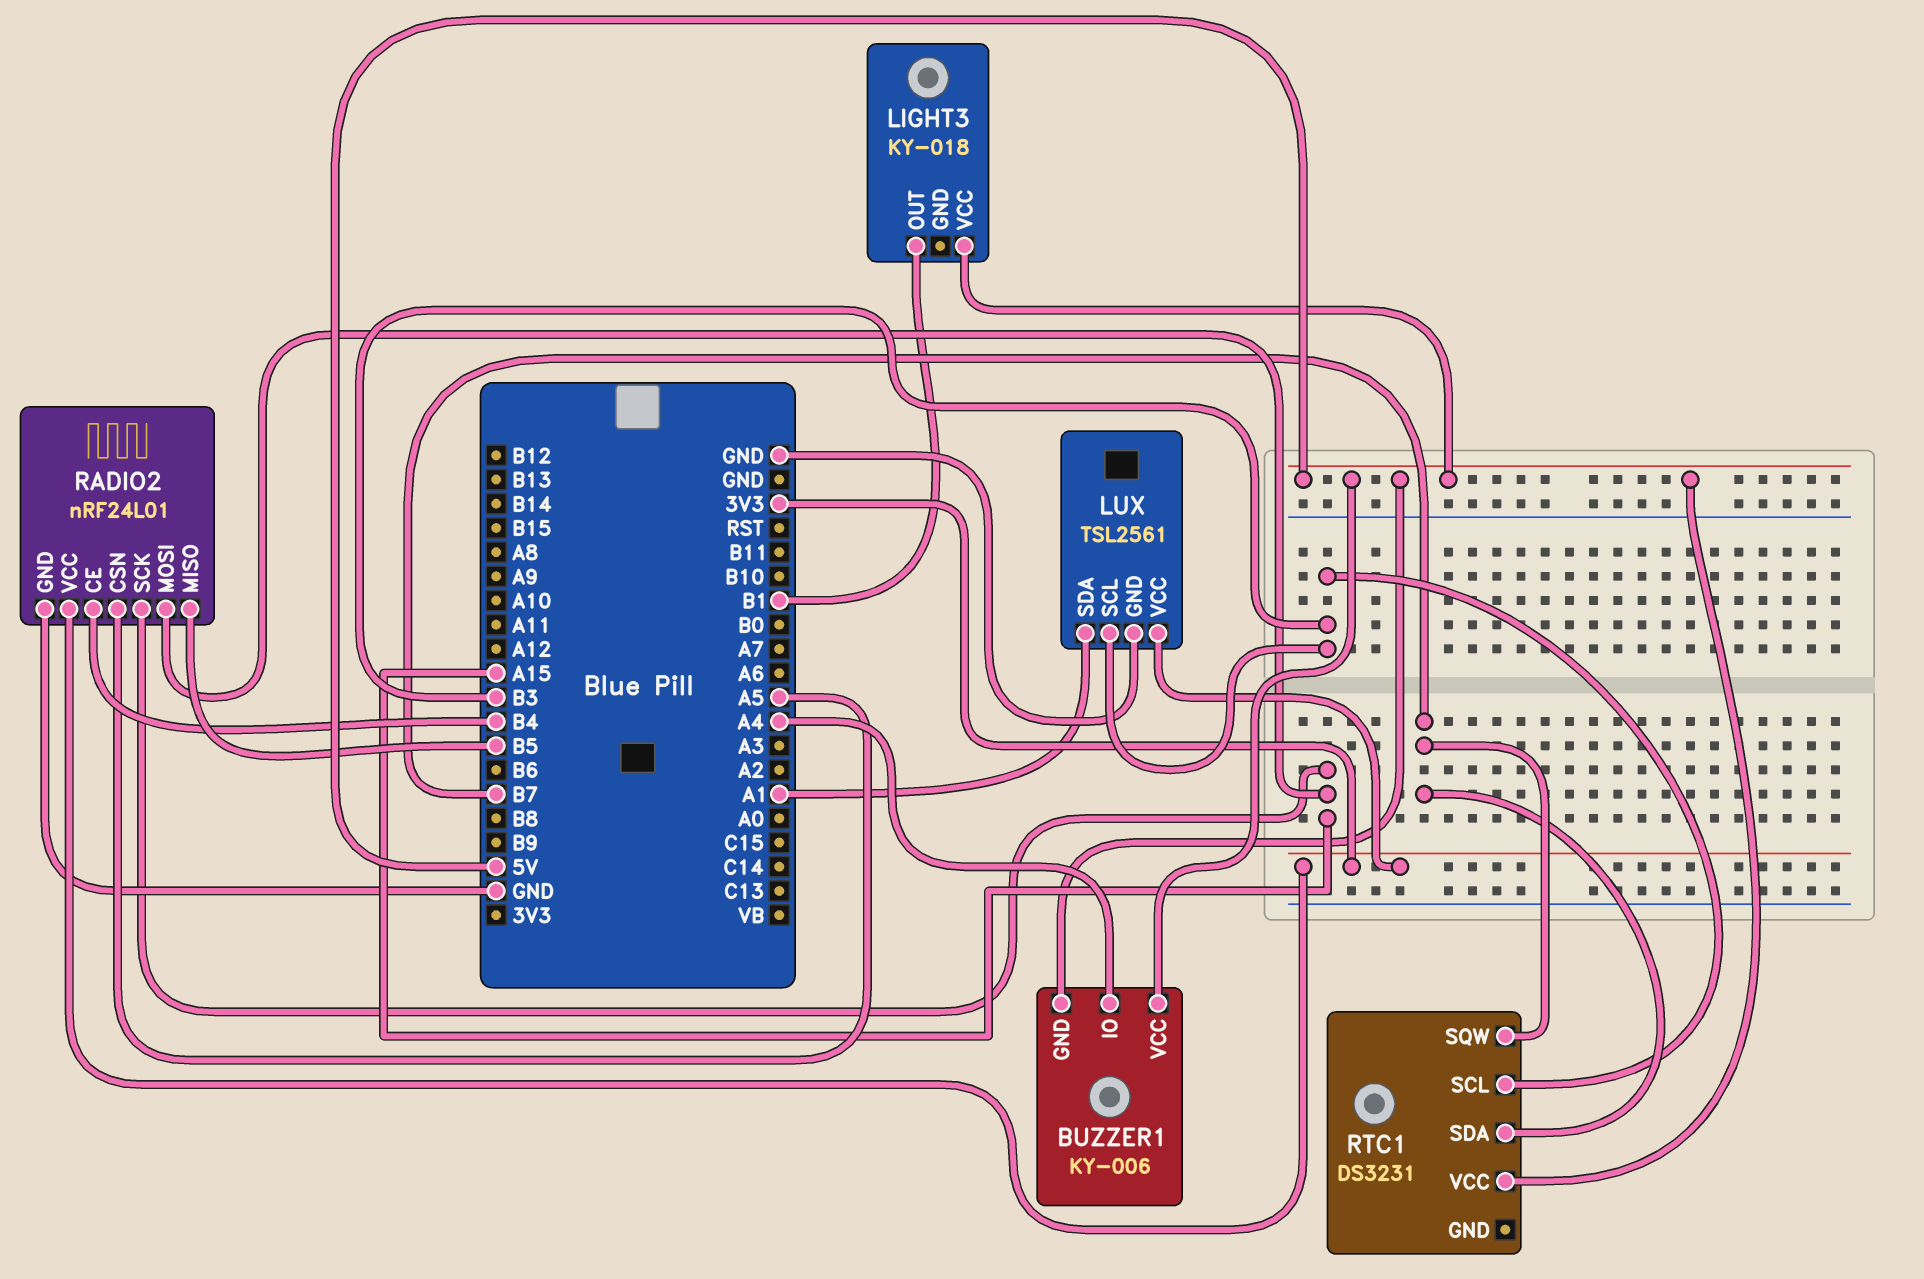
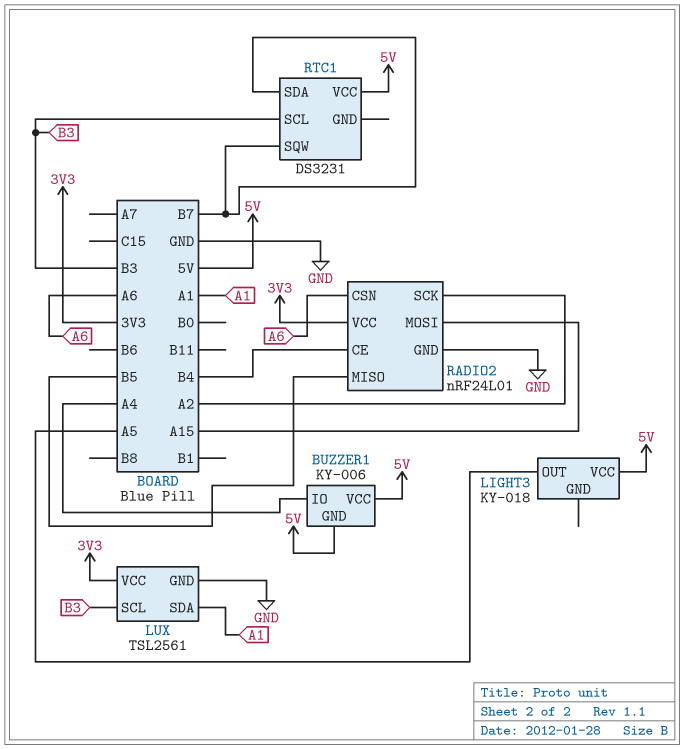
LIGHT3 pin OUT: B1 -> A5
RADIO2 pin CSN: A5 -> A6
RADIO2 pin SCK: A15 -> A2

